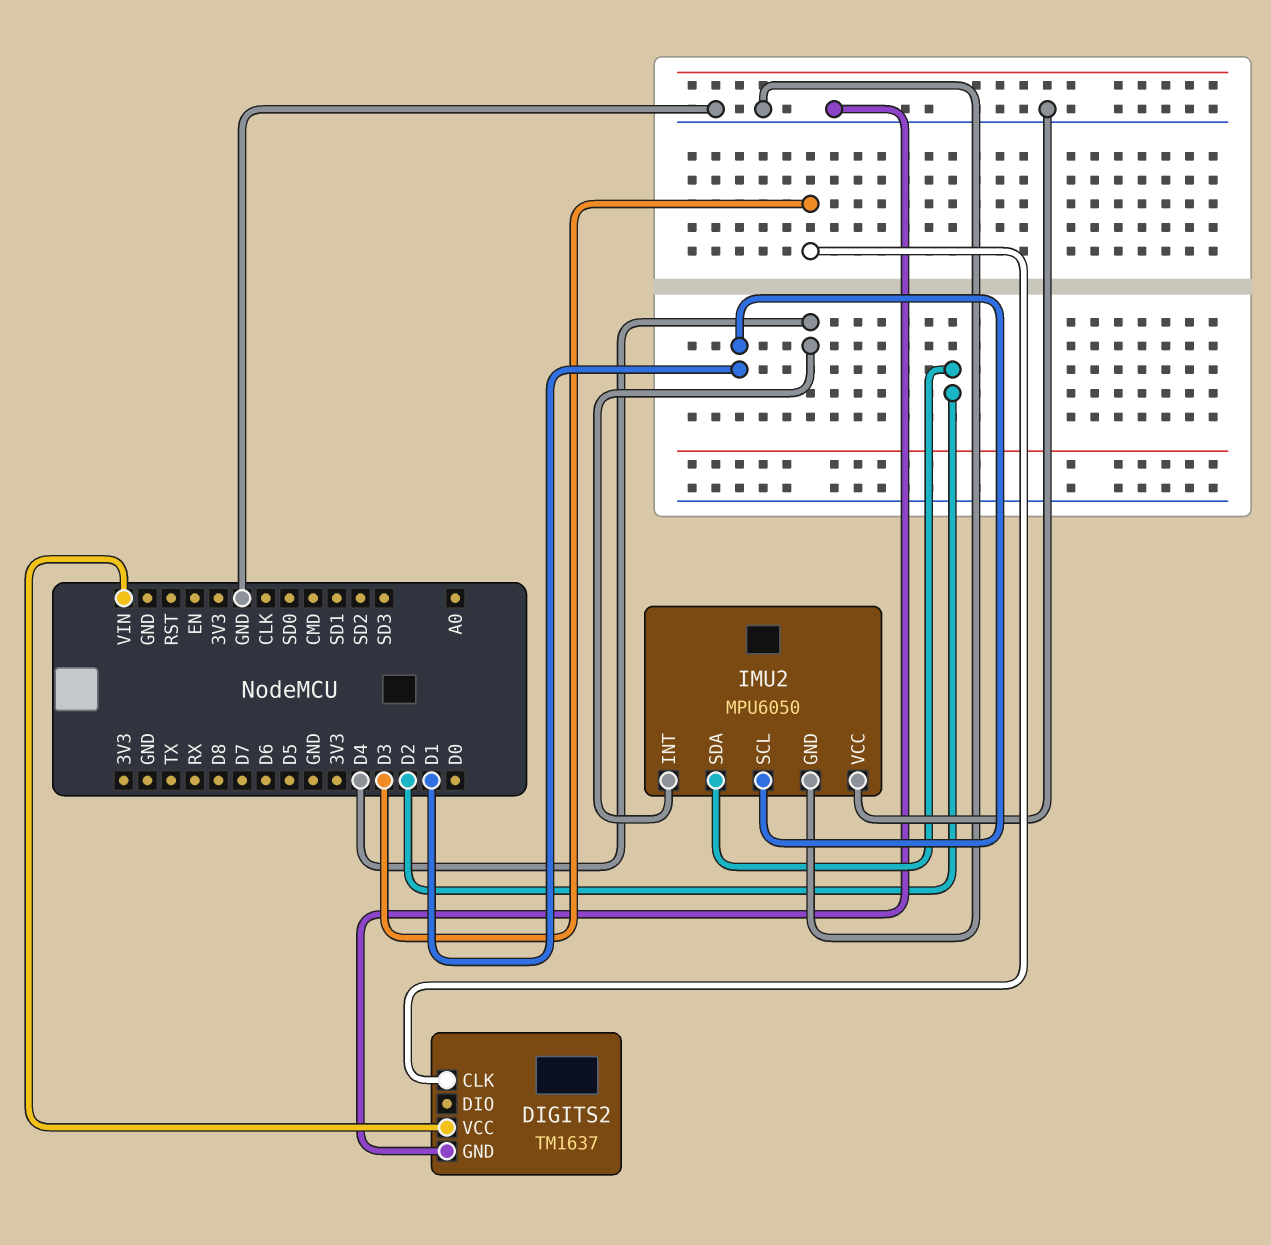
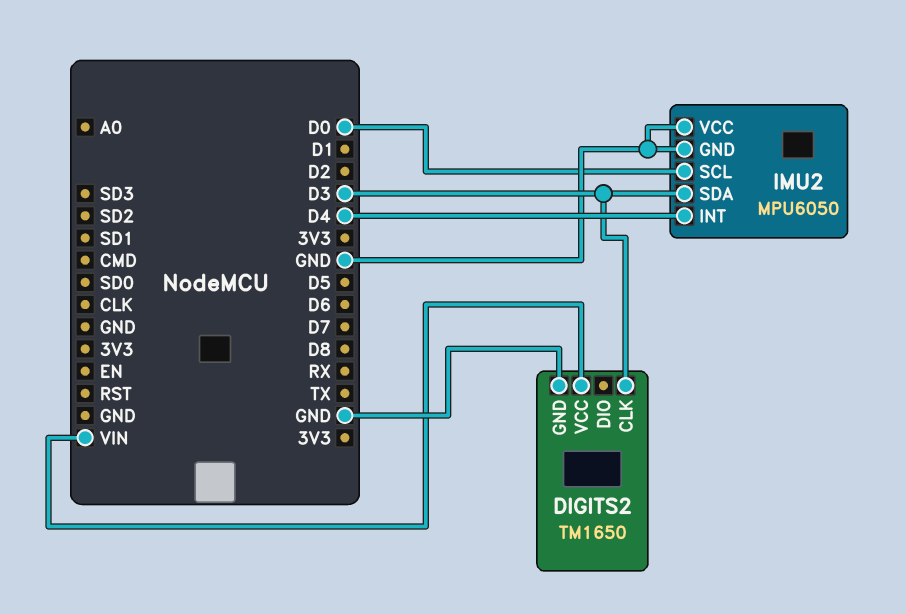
DIGITS2: TM1637 -> TM1650
IMU2 pin SCL: D1 -> D0
IMU2 pin SDA: D2 -> D3

